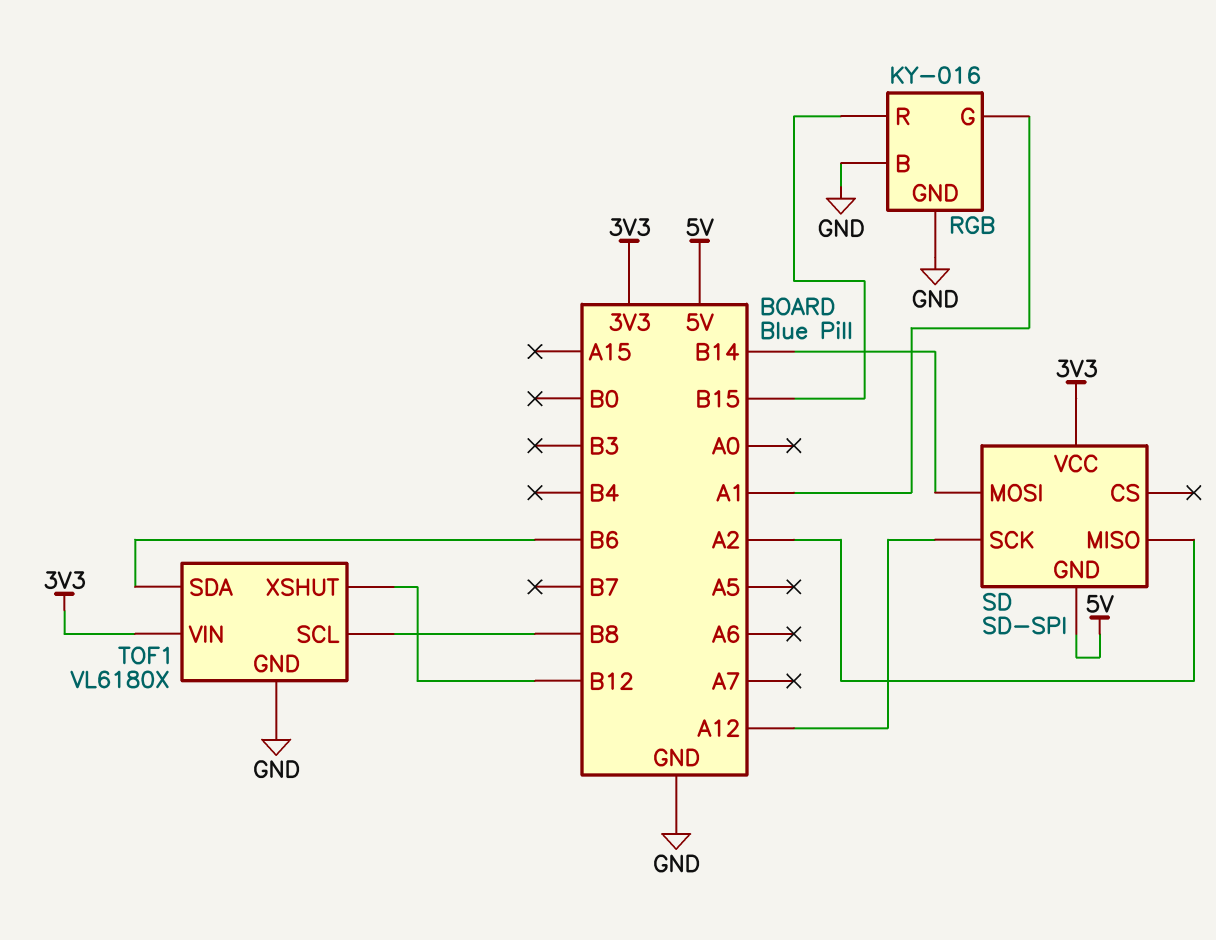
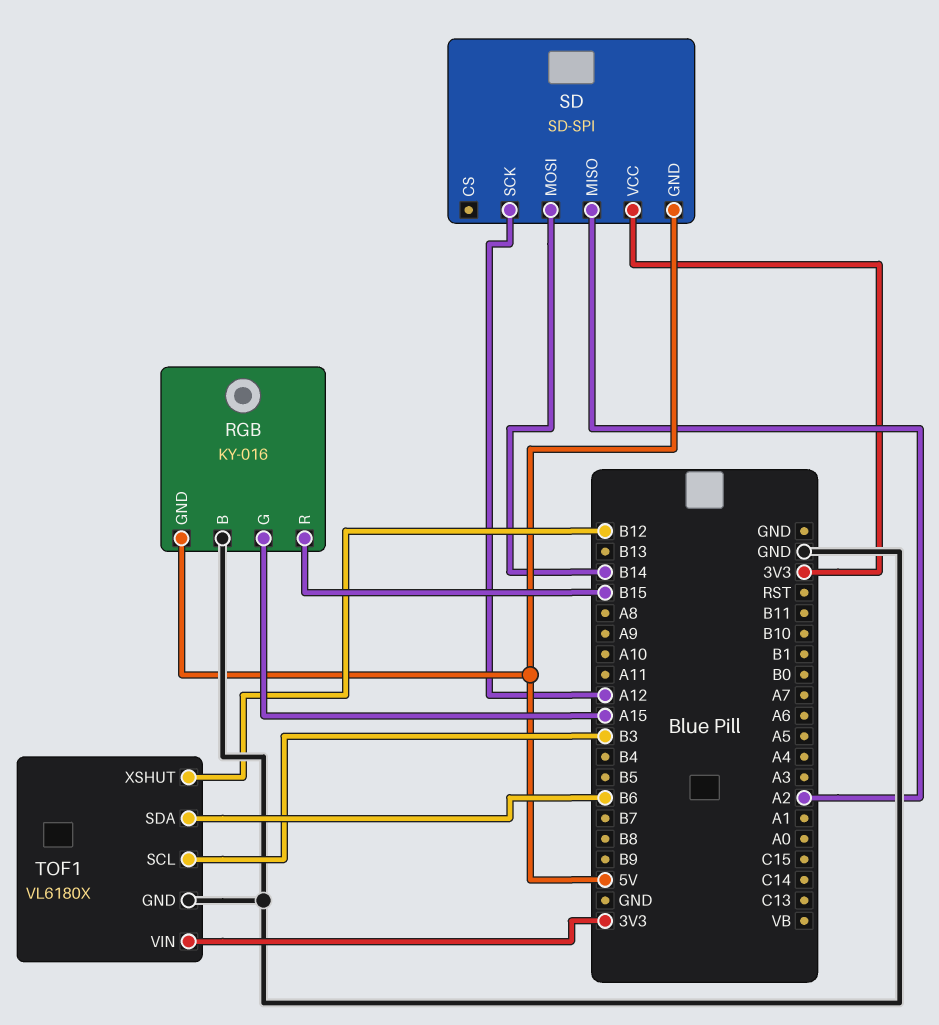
RGB pin G: A1 -> A15
RGB pin GND: GND -> 5V
TOF1 pin SCL: B8 -> B3

